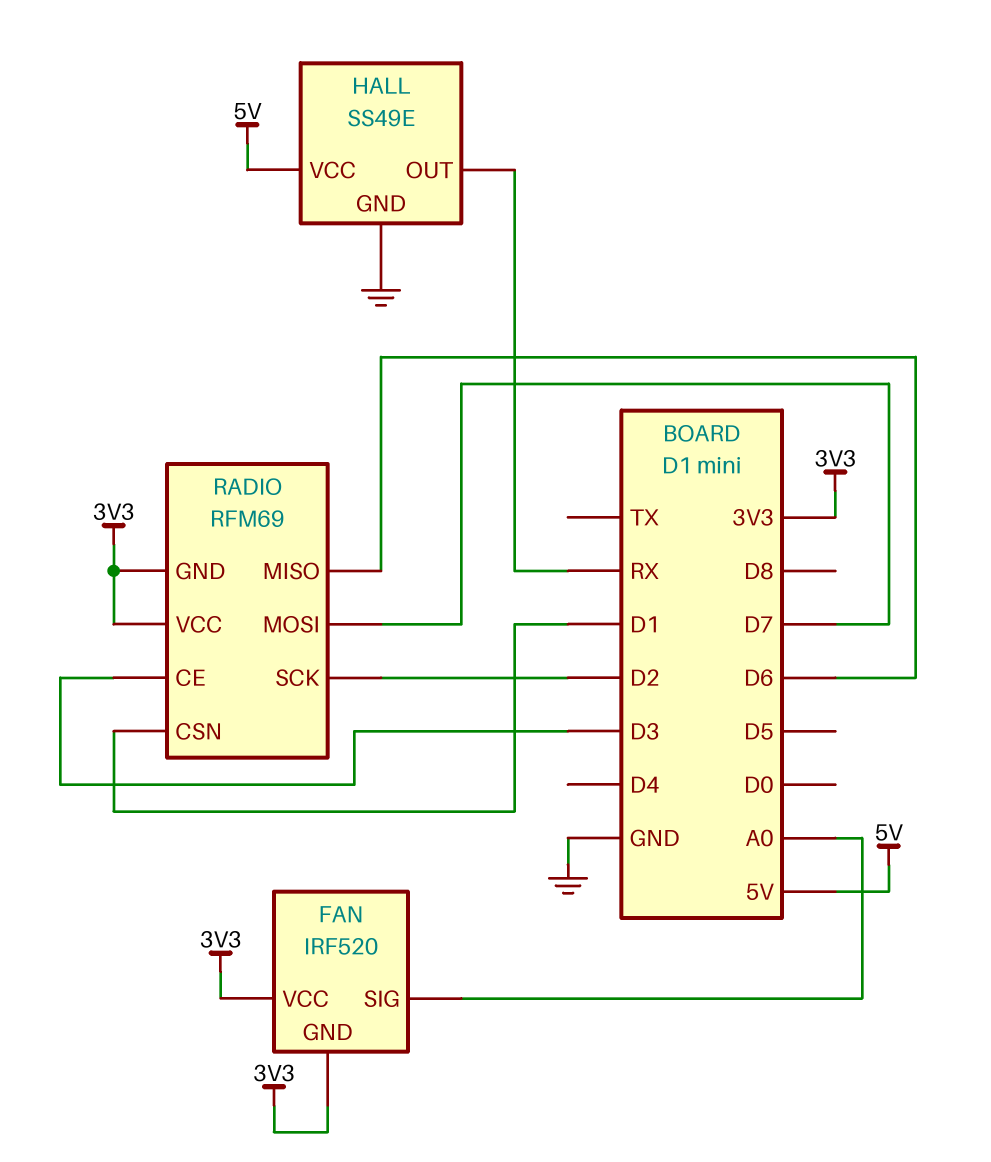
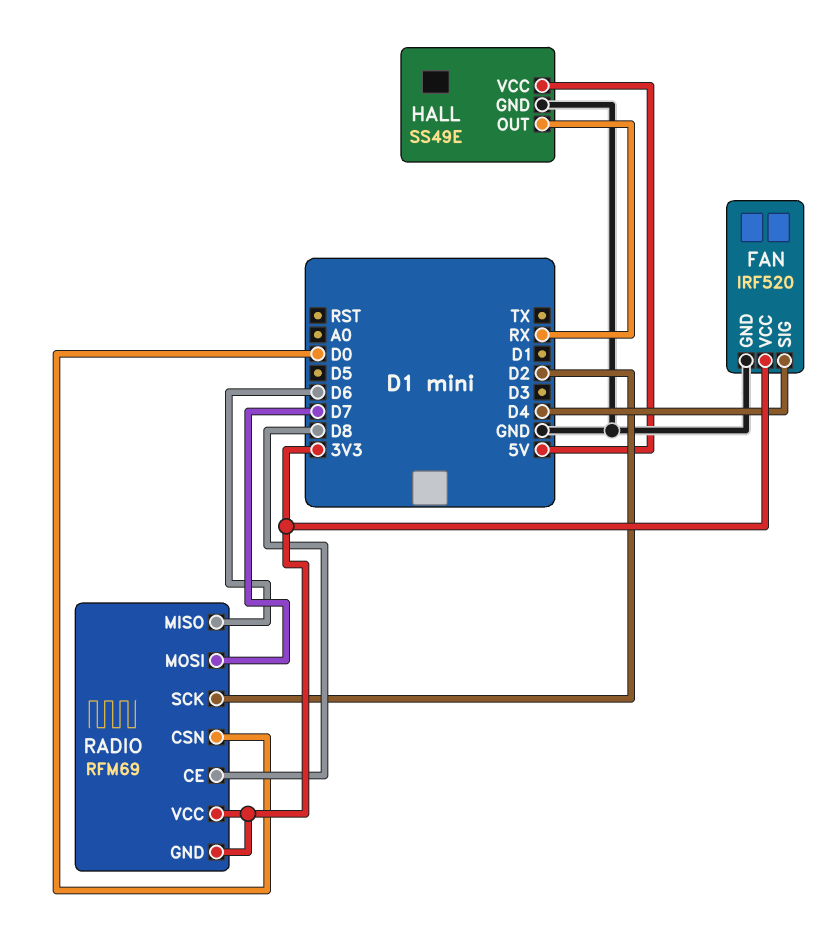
FAN pin GND: 3V3 -> GND
FAN pin SIG: A0 -> D4
RADIO pin CE: D3 -> D8
RADIO pin CSN: D1 -> D0

